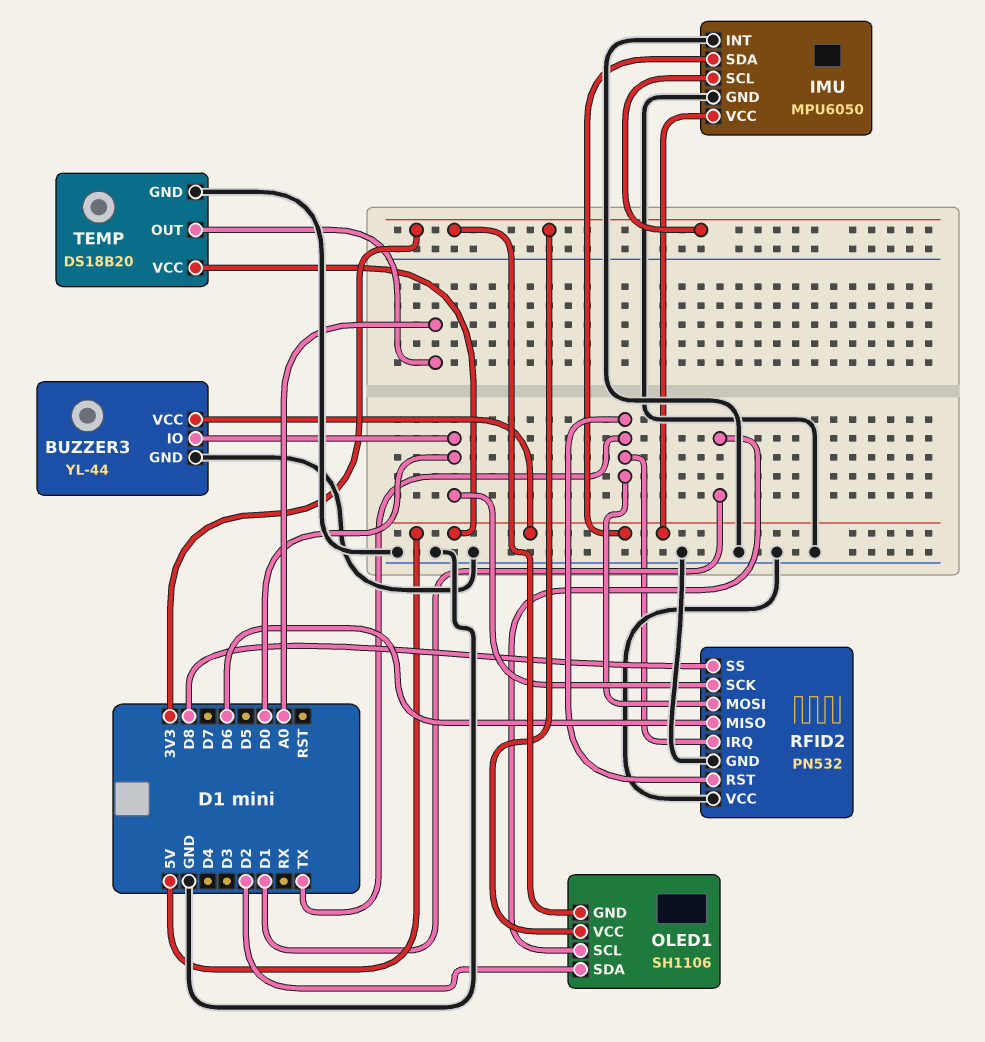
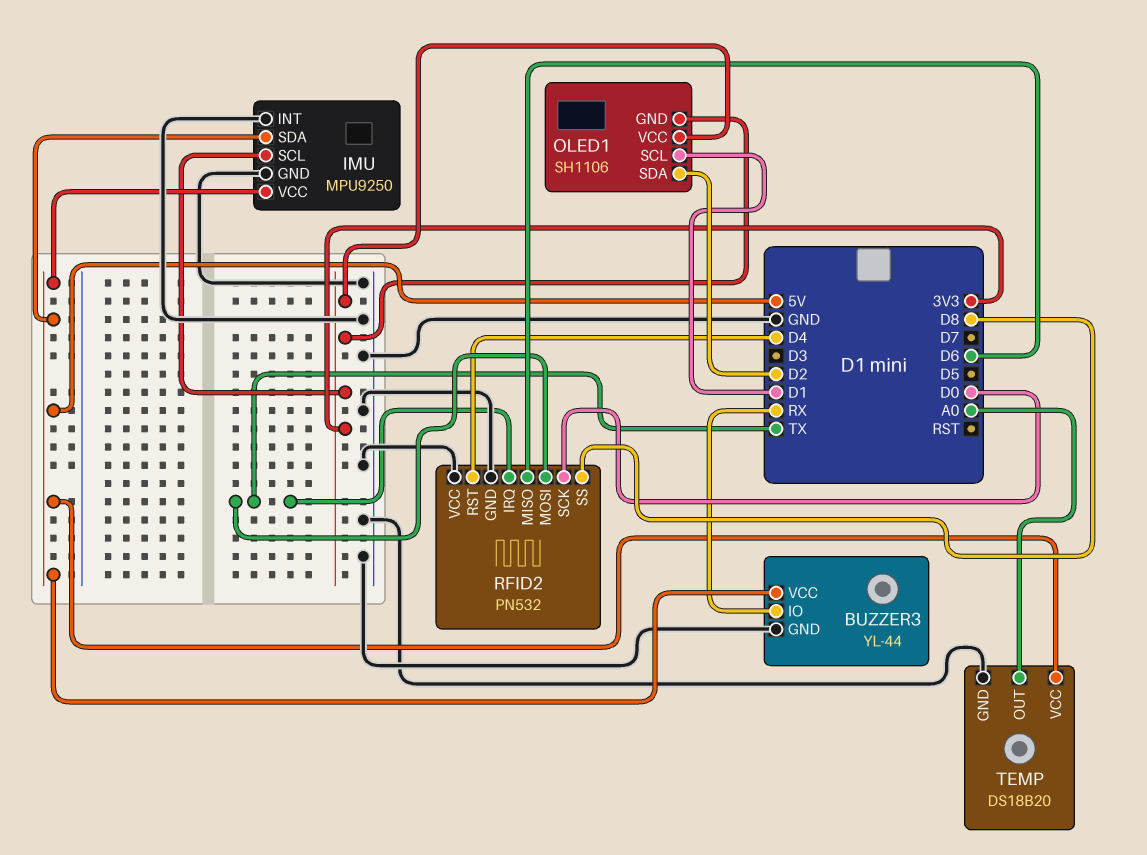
BUZZER3 pin IO: D0 -> RX
IMU: MPU6050 -> MPU9250
RFID2 pin RST: TX -> D4

